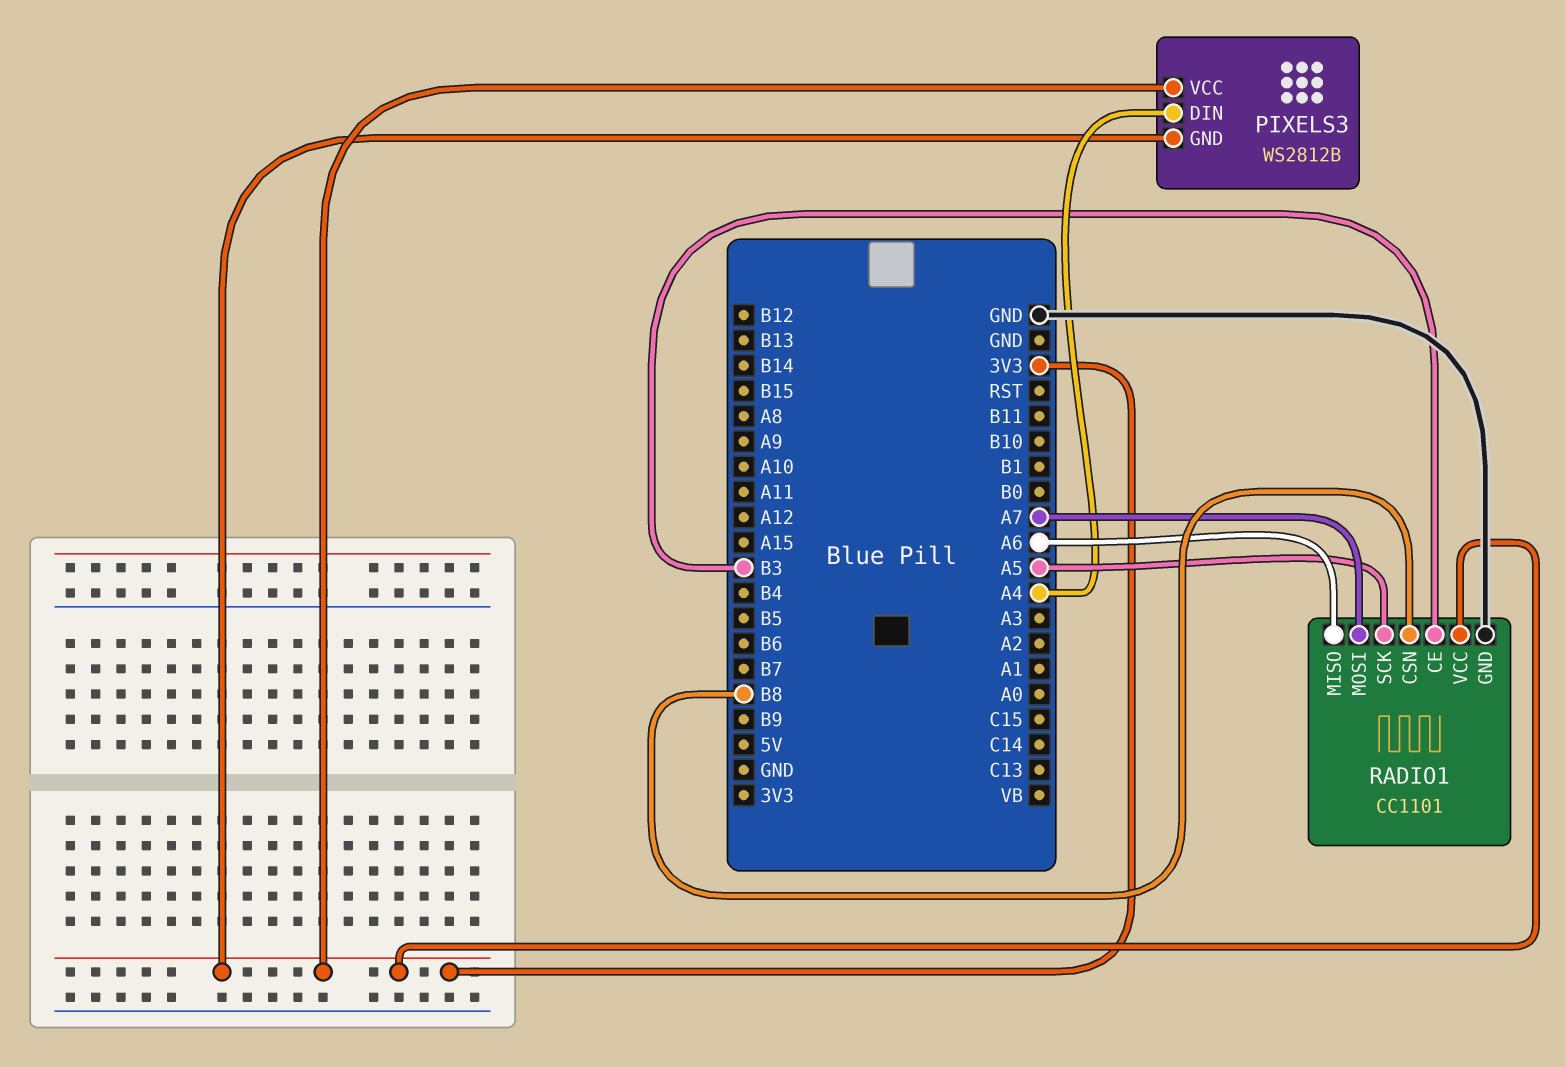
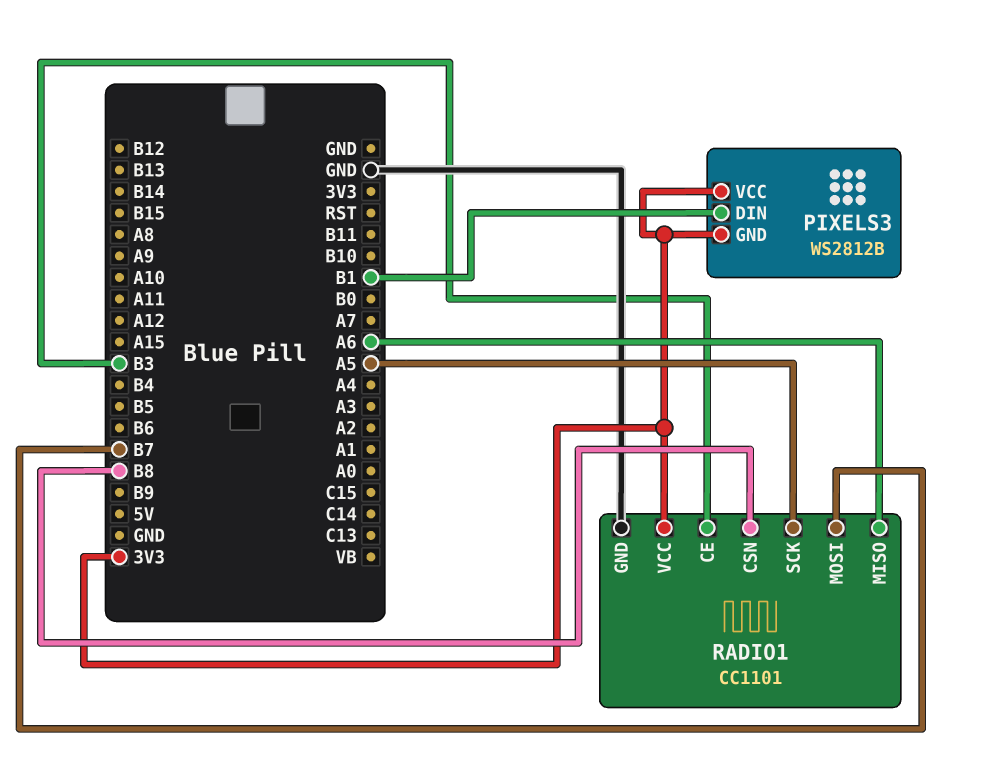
PIXELS3 pin DIN: A4 -> B1
RADIO1 pin MOSI: A7 -> B7

